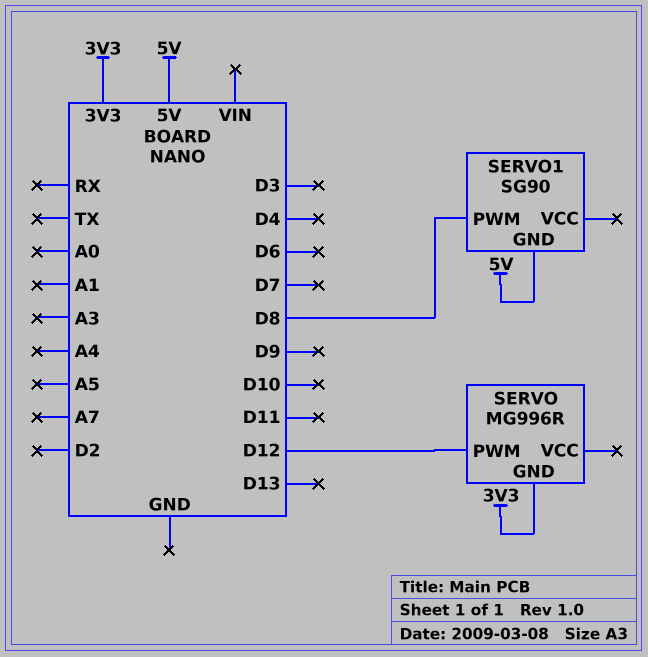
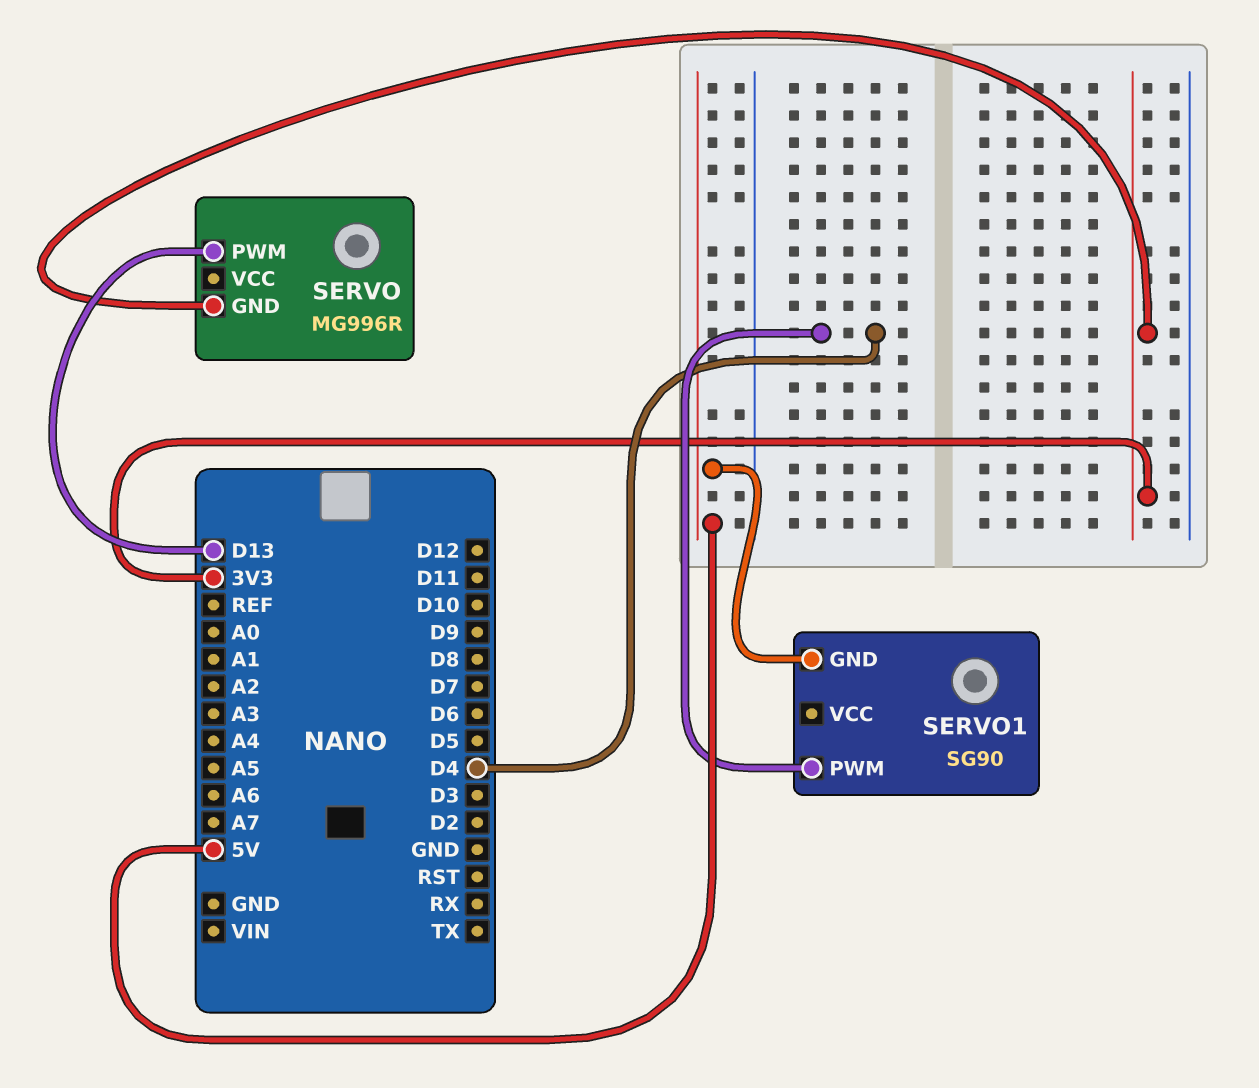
SERVO pin PWM: D12 -> D13
SERVO1 pin PWM: D8 -> D4

